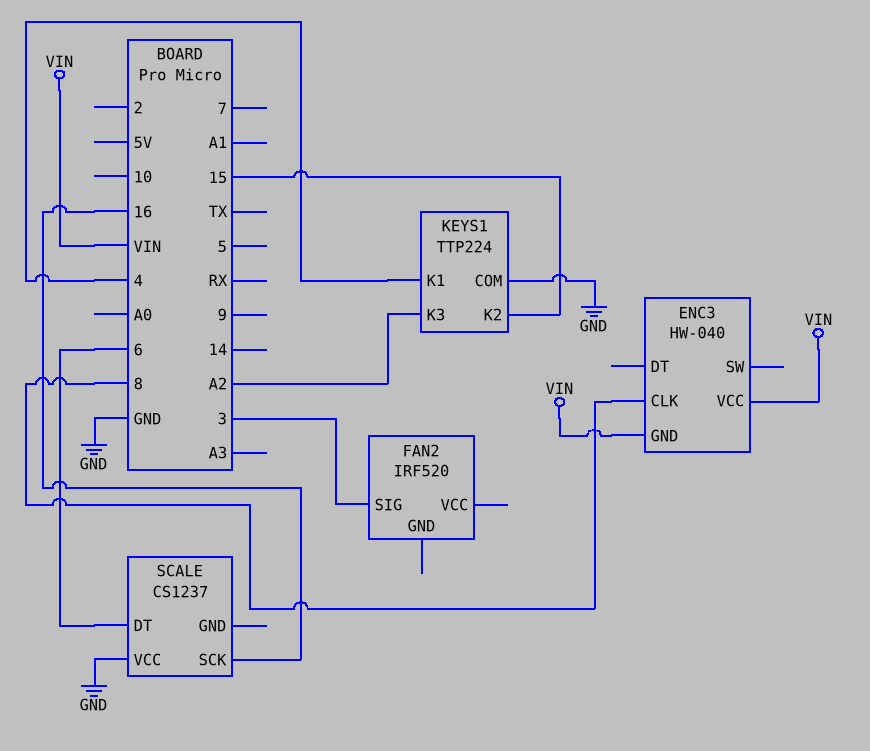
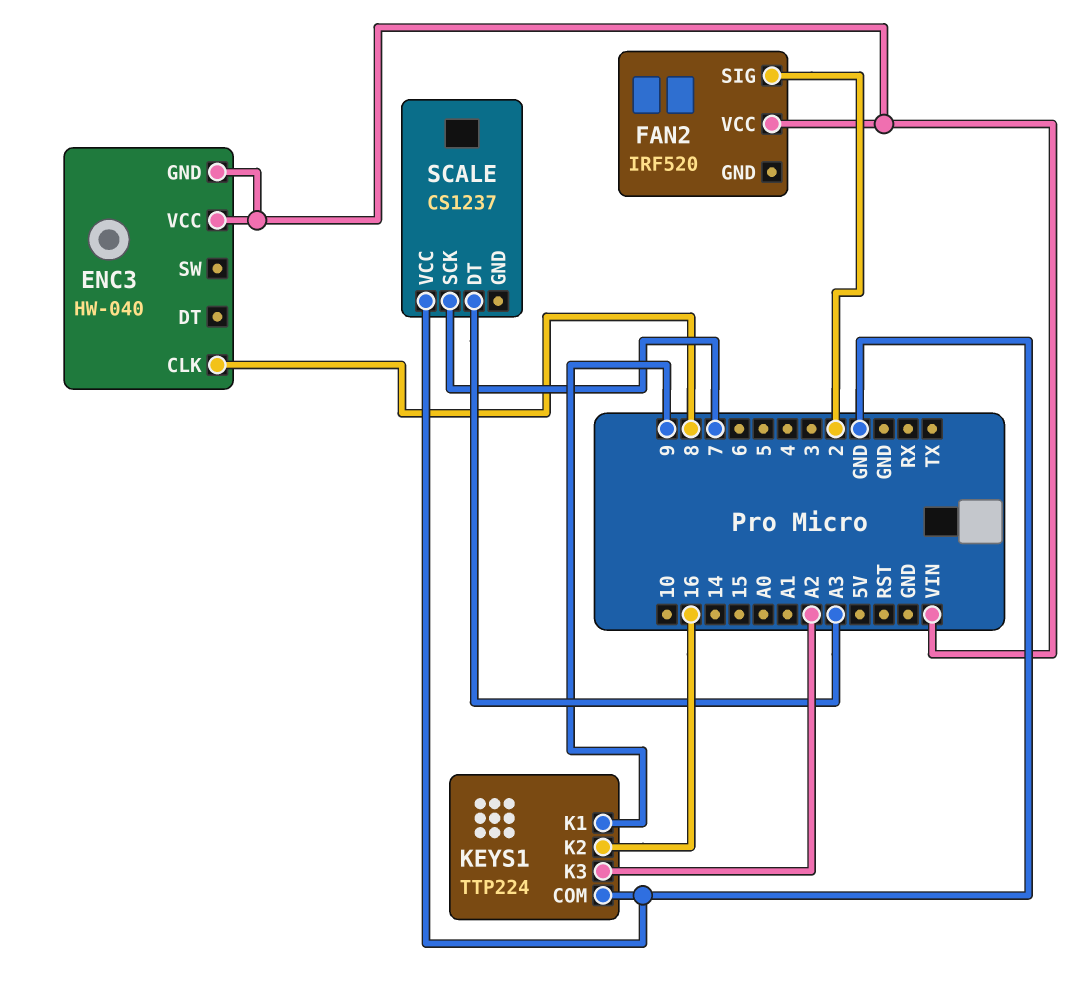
FAN2 pin SIG: 3 -> 2
FAN2 pin VCC: none -> VIN
KEYS1 pin K1: 4 -> 9
KEYS1 pin K2: 15 -> 16
SCALE pin DT: 6 -> A3
SCALE pin SCK: 16 -> 7

